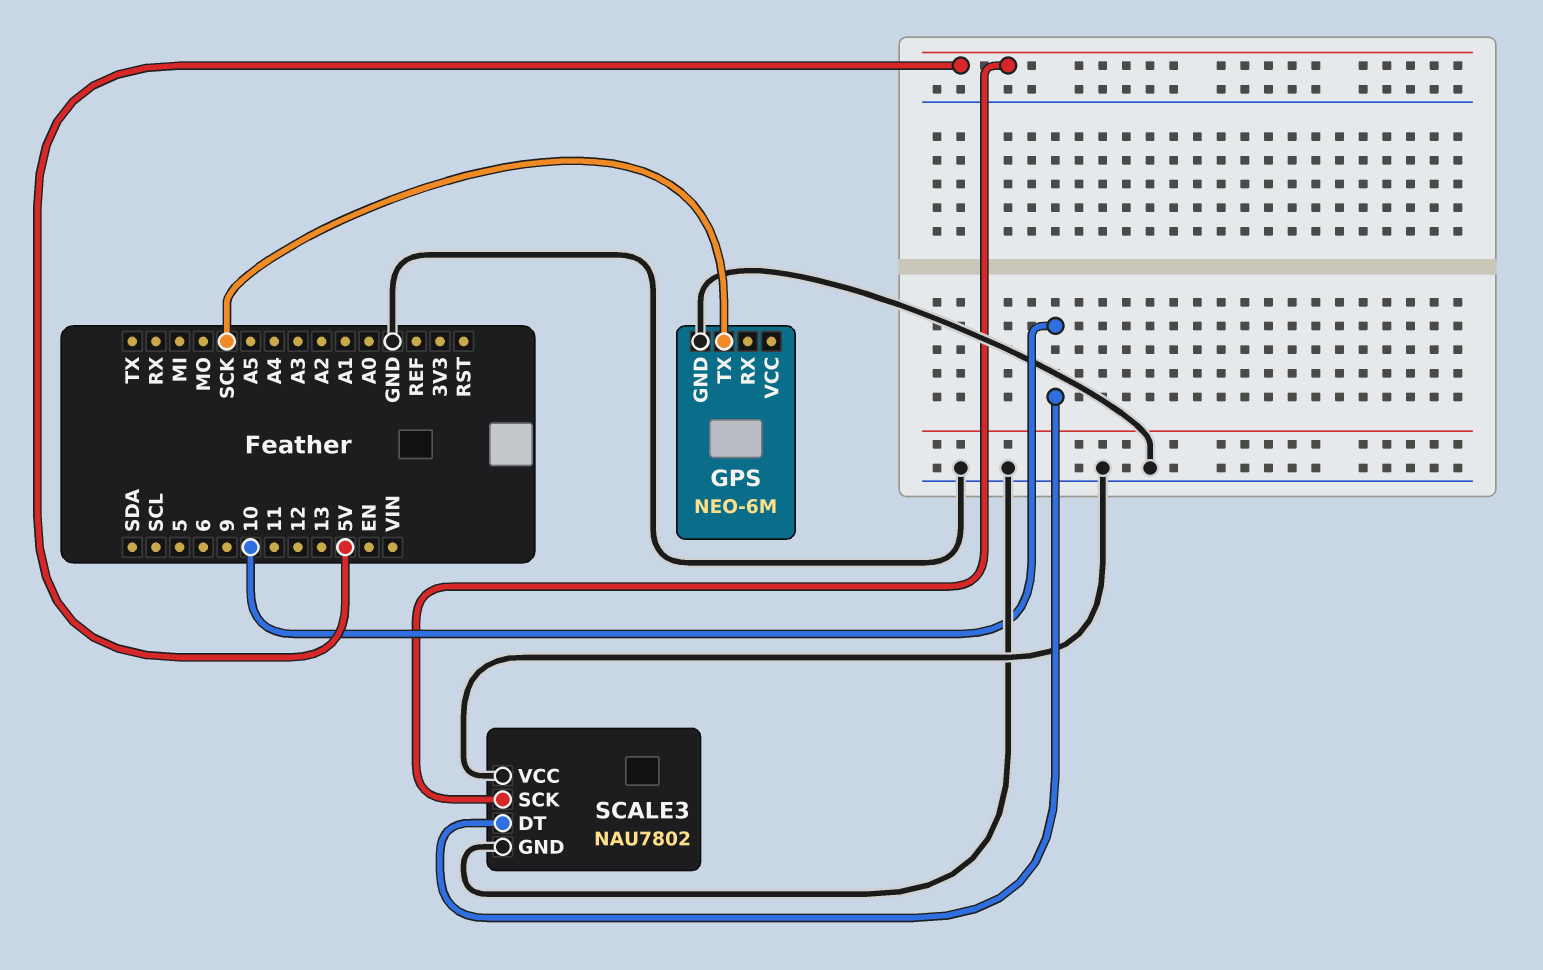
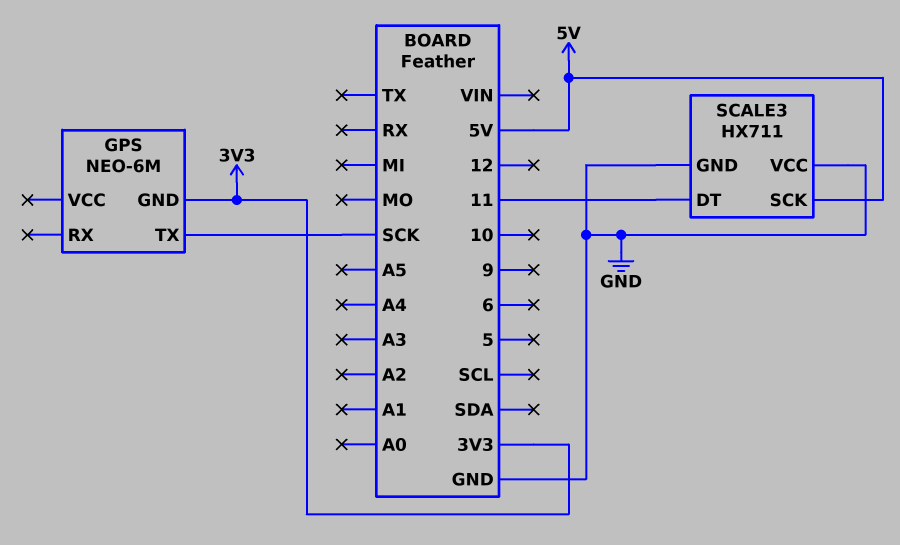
GPS pin GND: GND -> 3V3
SCALE3: NAU7802 -> HX711
SCALE3 pin DT: 10 -> 11

